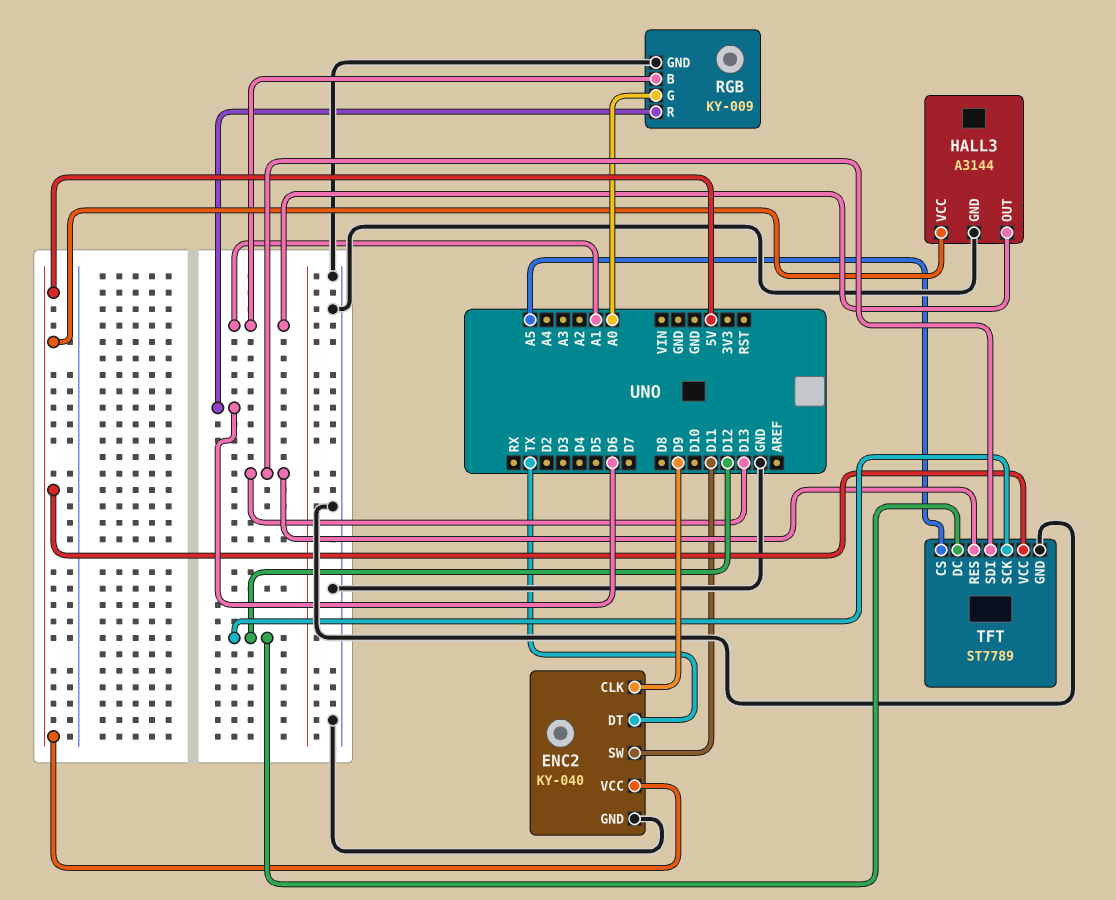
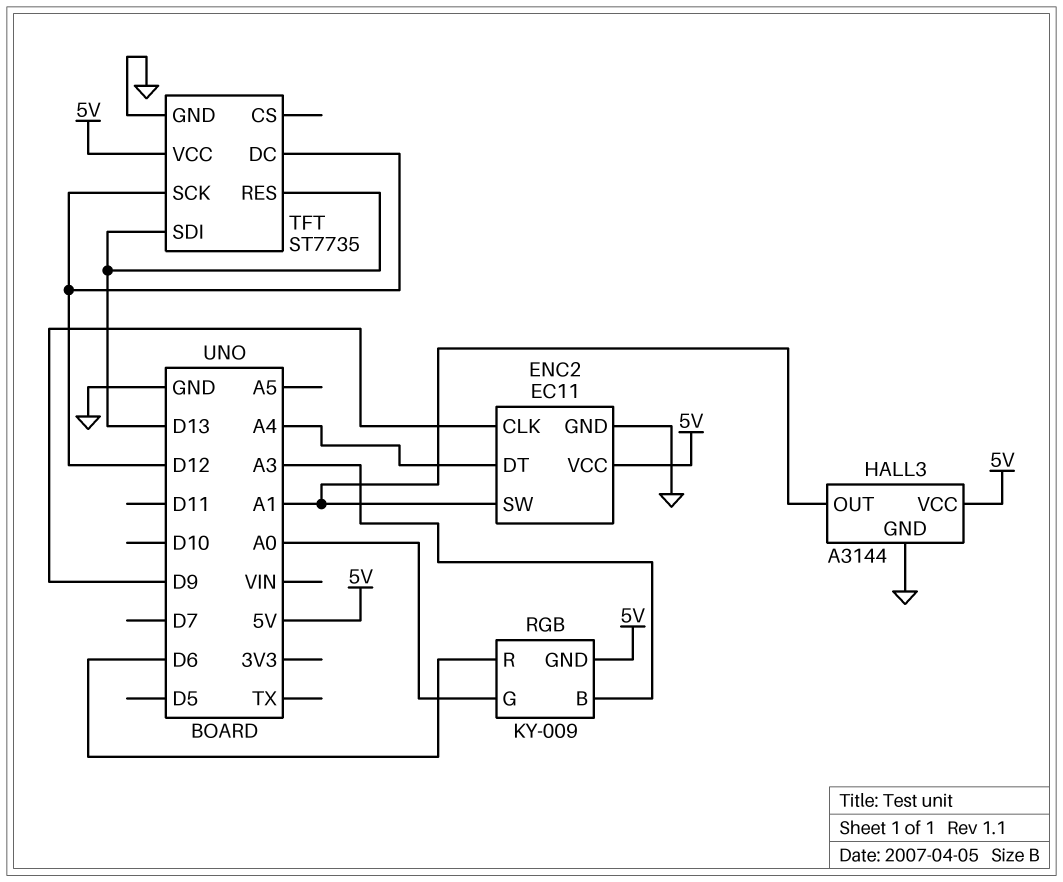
ENC2: KY-040 -> EC11
ENC2 pin DT: TX -> A4
ENC2 pin SW: D11 -> A1
RGB pin B: A1 -> A3
RGB pin GND: GND -> 5V
TFT: ST7789 -> ST7735
TFT pin CS: A5 -> none

